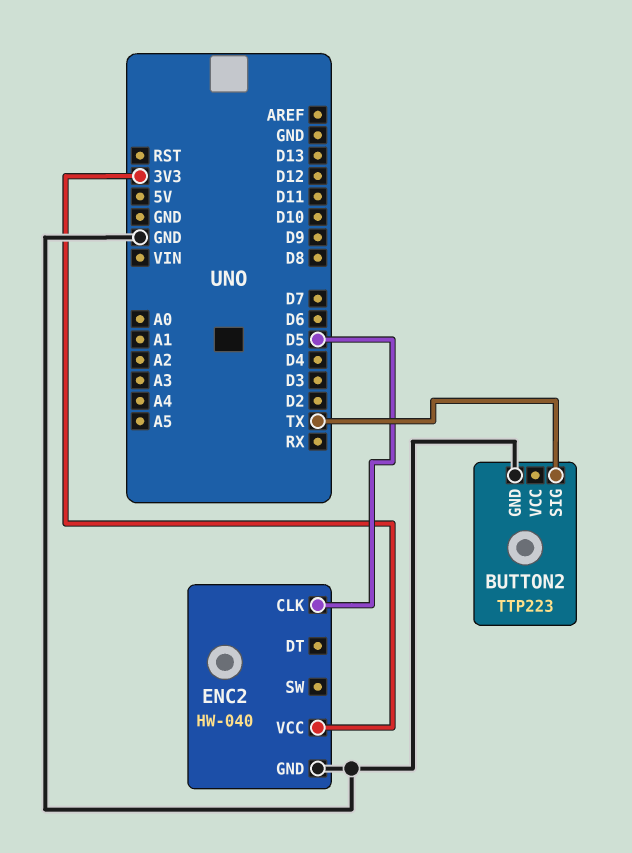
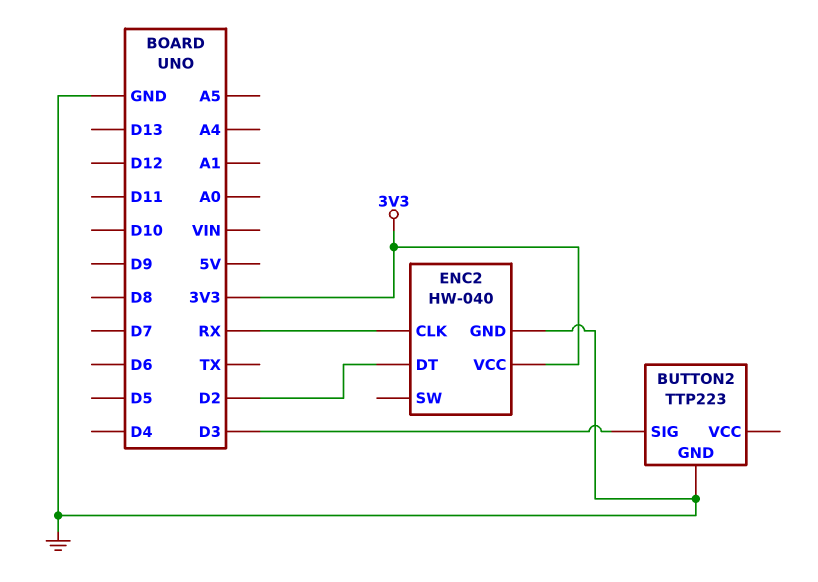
BUTTON2 pin SIG: TX -> D3
ENC2 pin CLK: D5 -> RX
ENC2 pin DT: none -> D2

